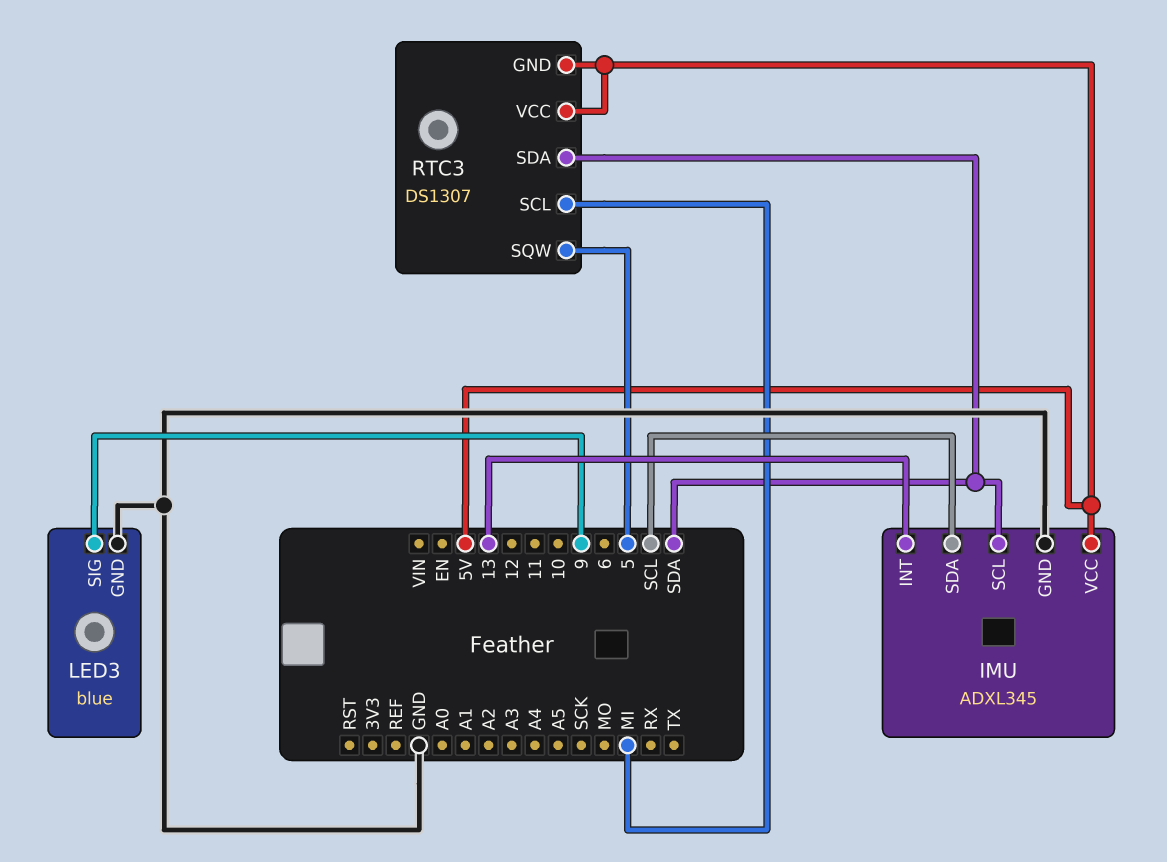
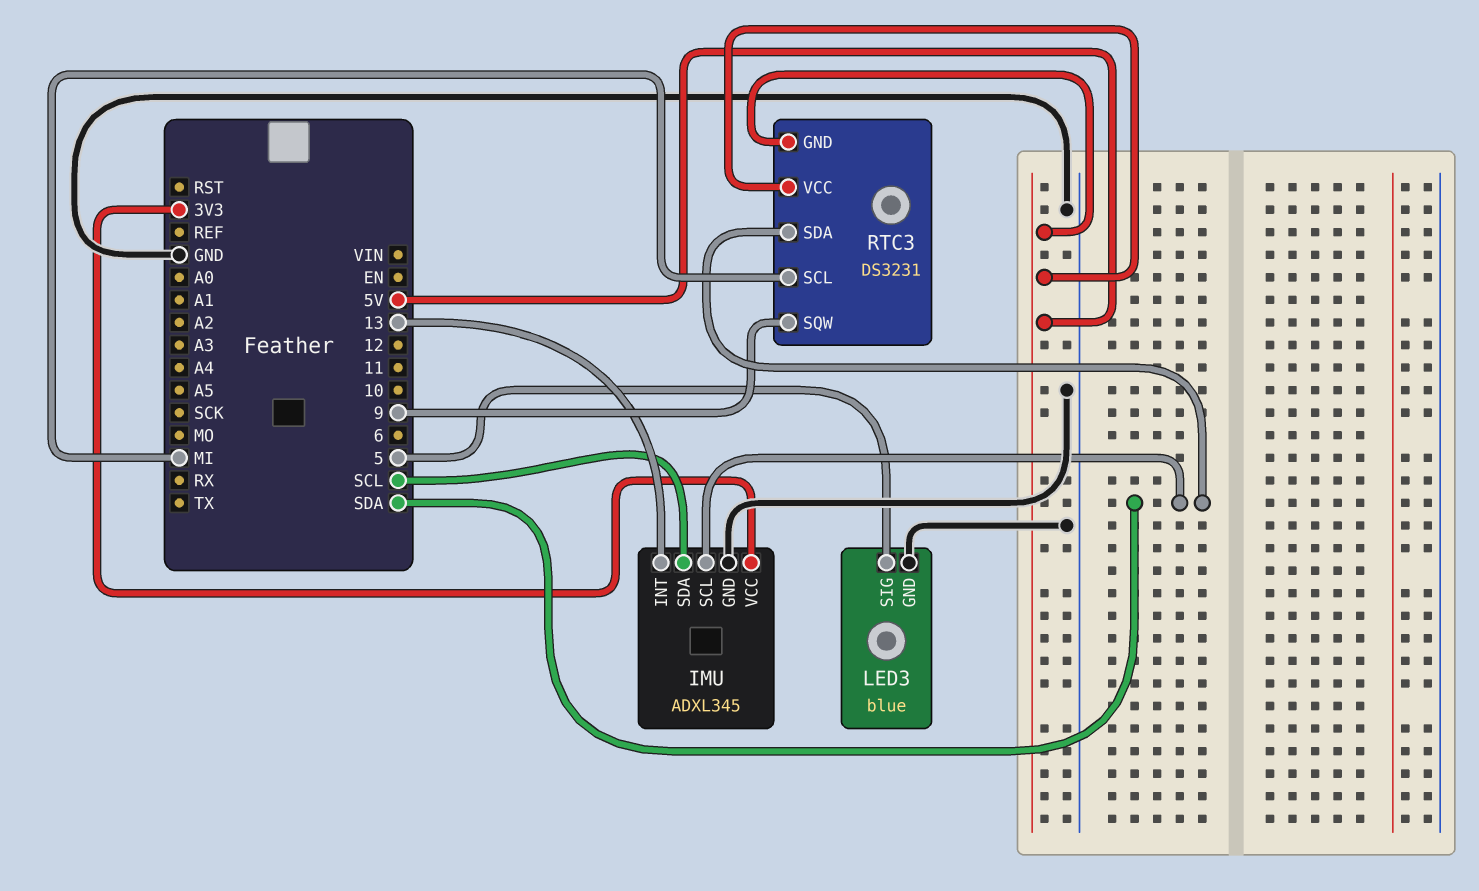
IMU pin VCC: 5V -> 3V3
LED3 pin SIG: 9 -> 5
RTC3: DS1307 -> DS3231
RTC3 pin SQW: 5 -> 9

